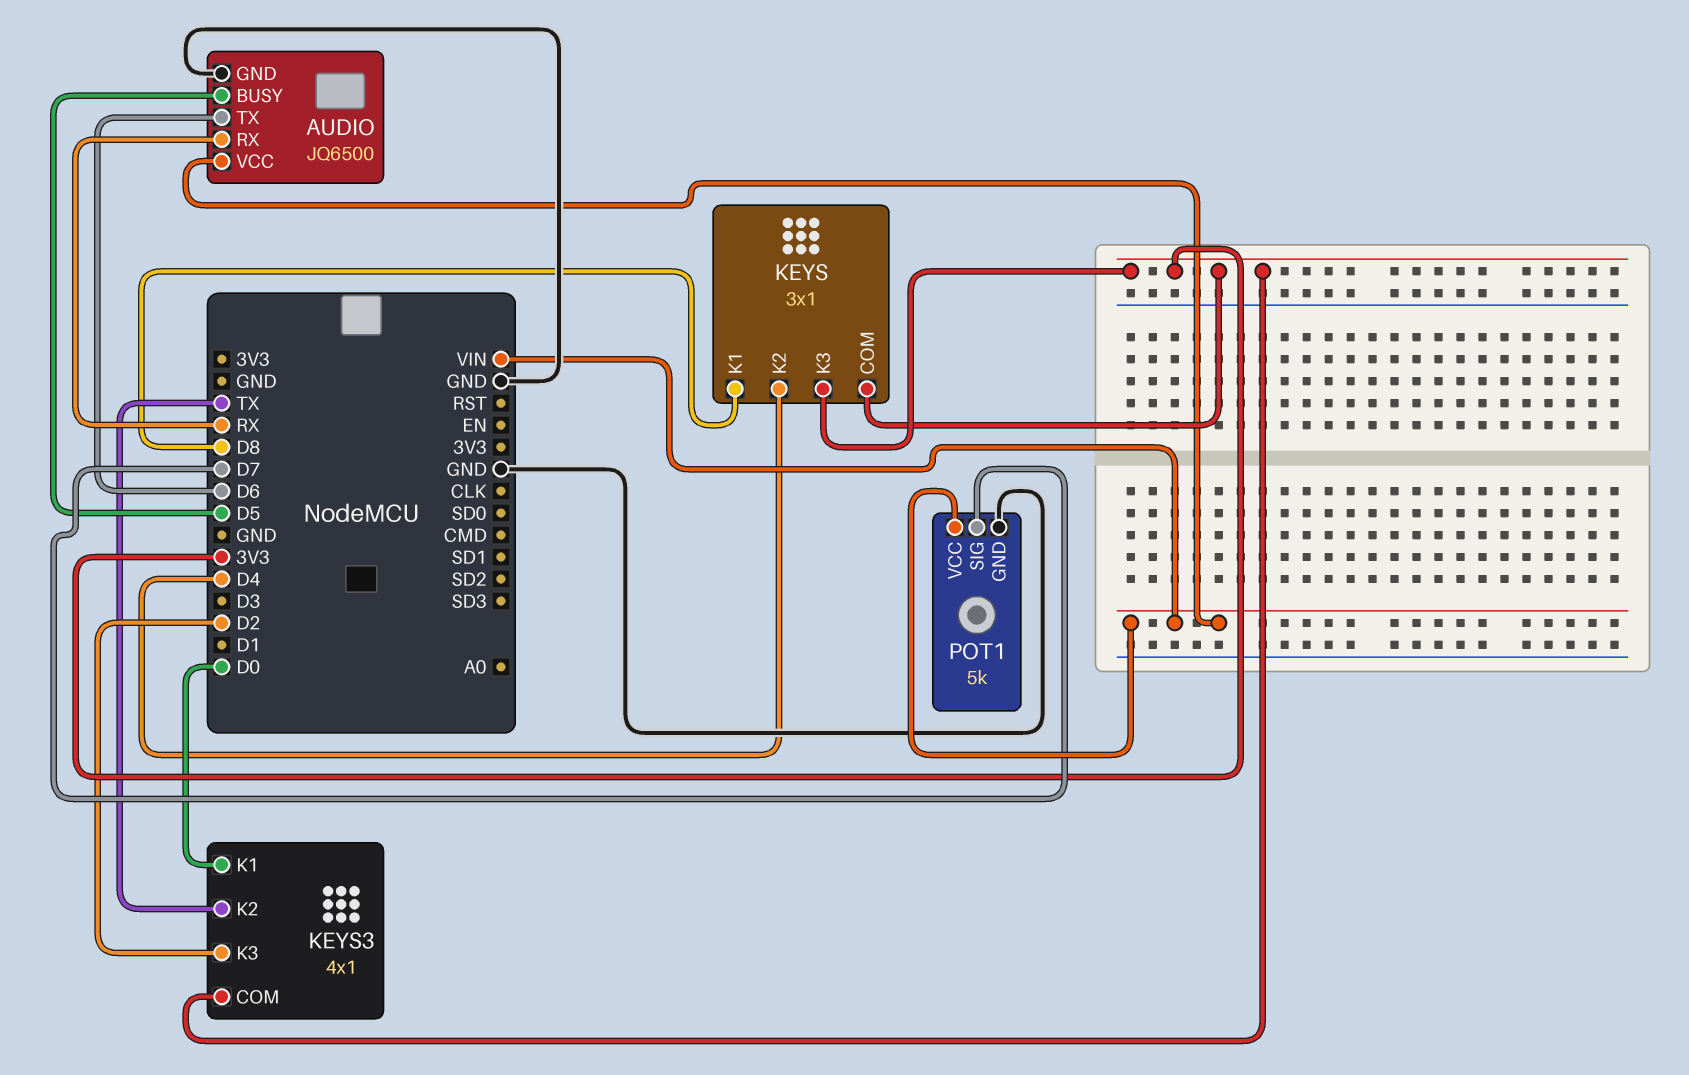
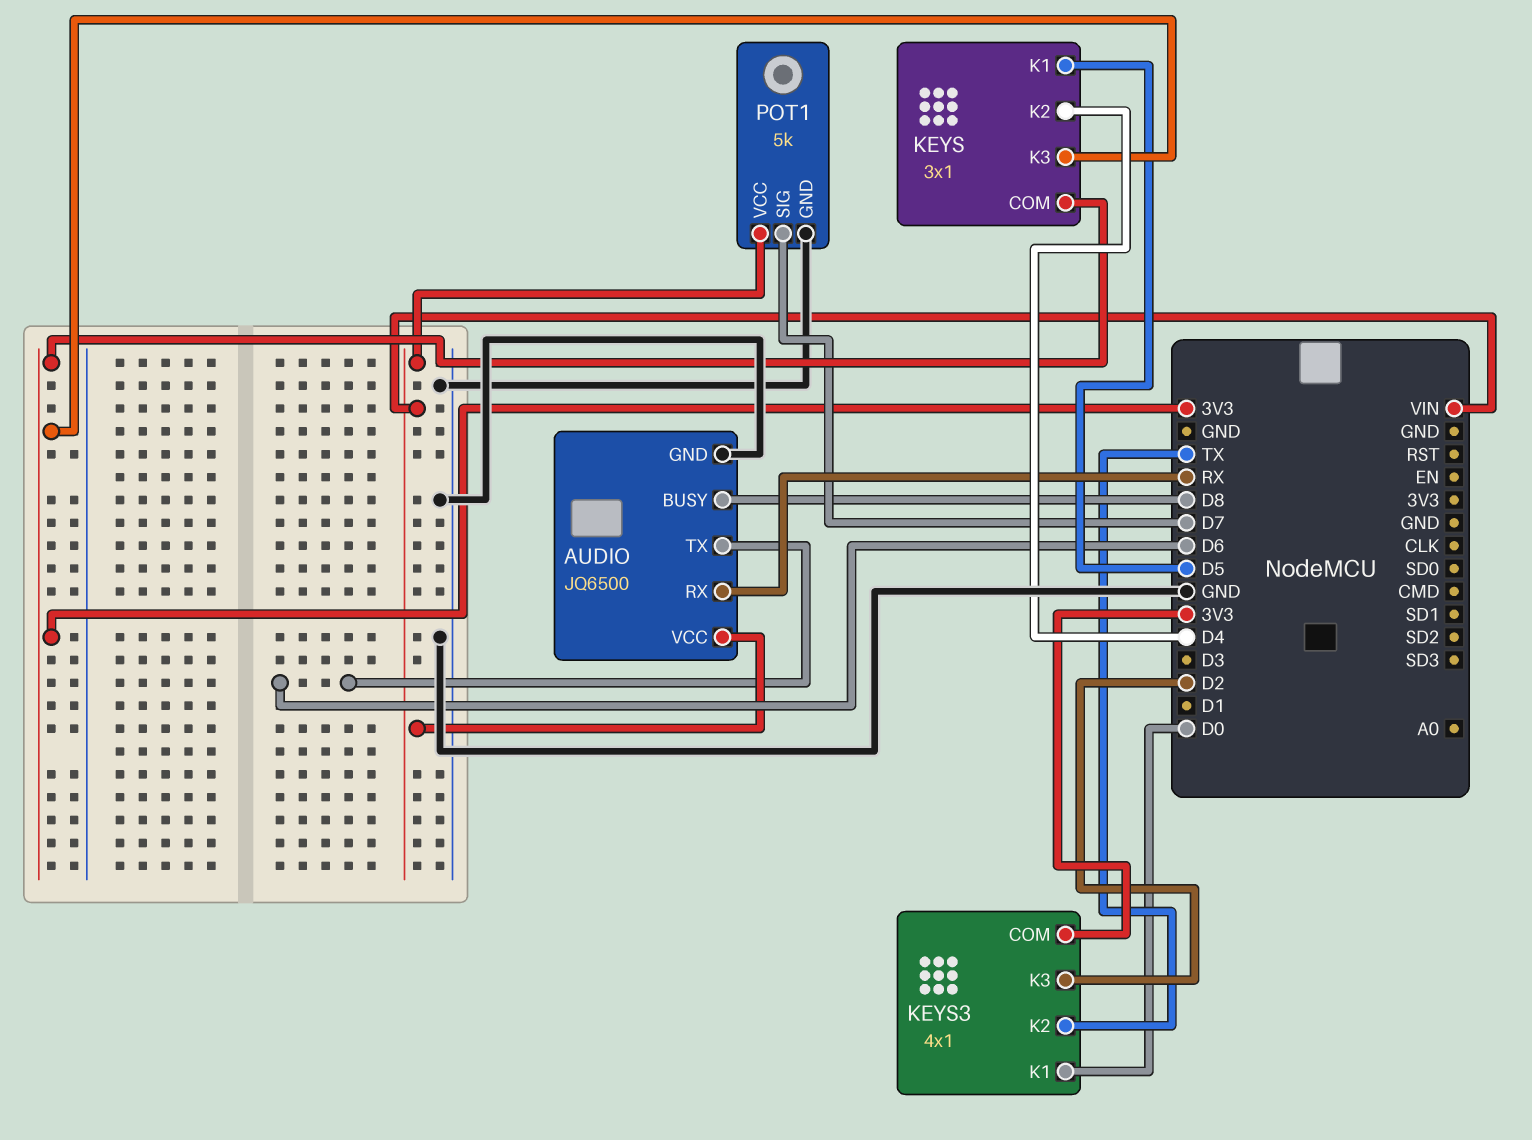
AUDIO pin BUSY: D5 -> D8
KEYS pin K1: D8 -> D5

